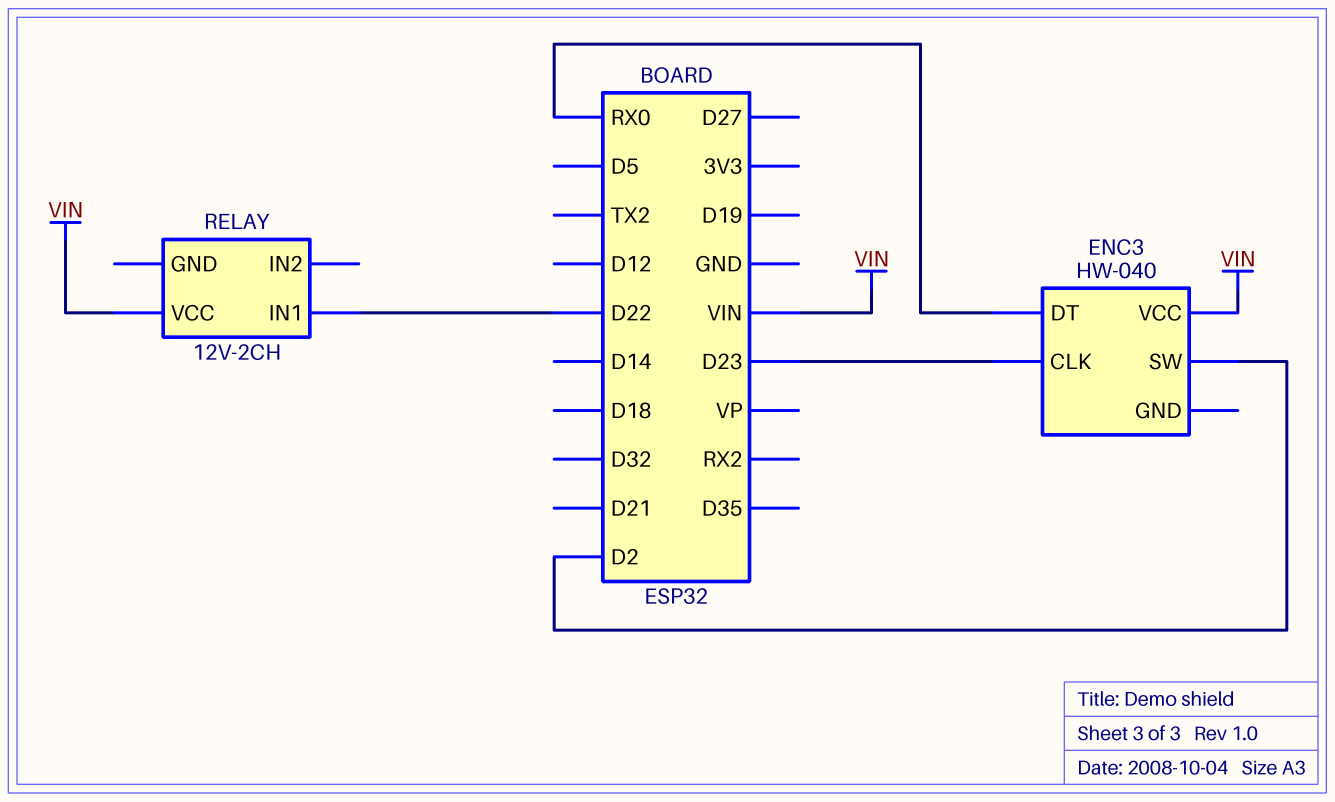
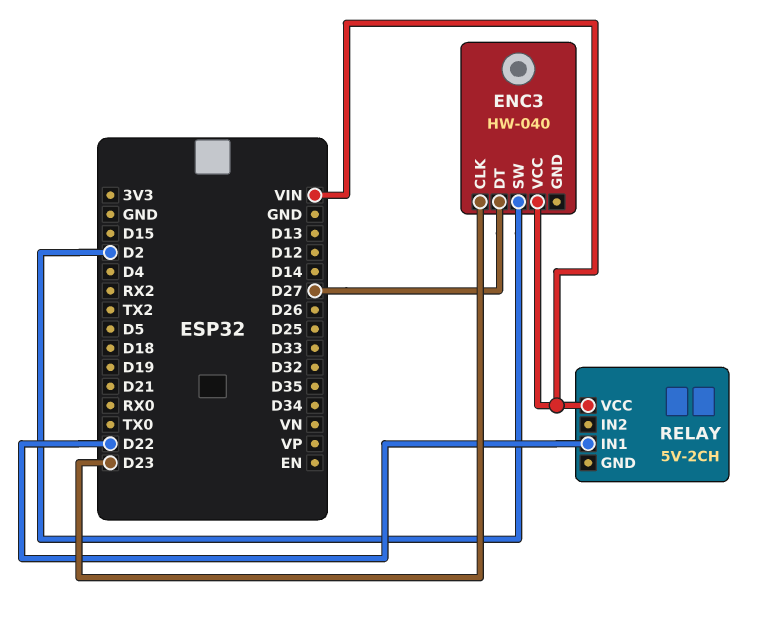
ENC3 pin DT: RX0 -> D27
RELAY: 12V-2CH -> 5V-2CH

